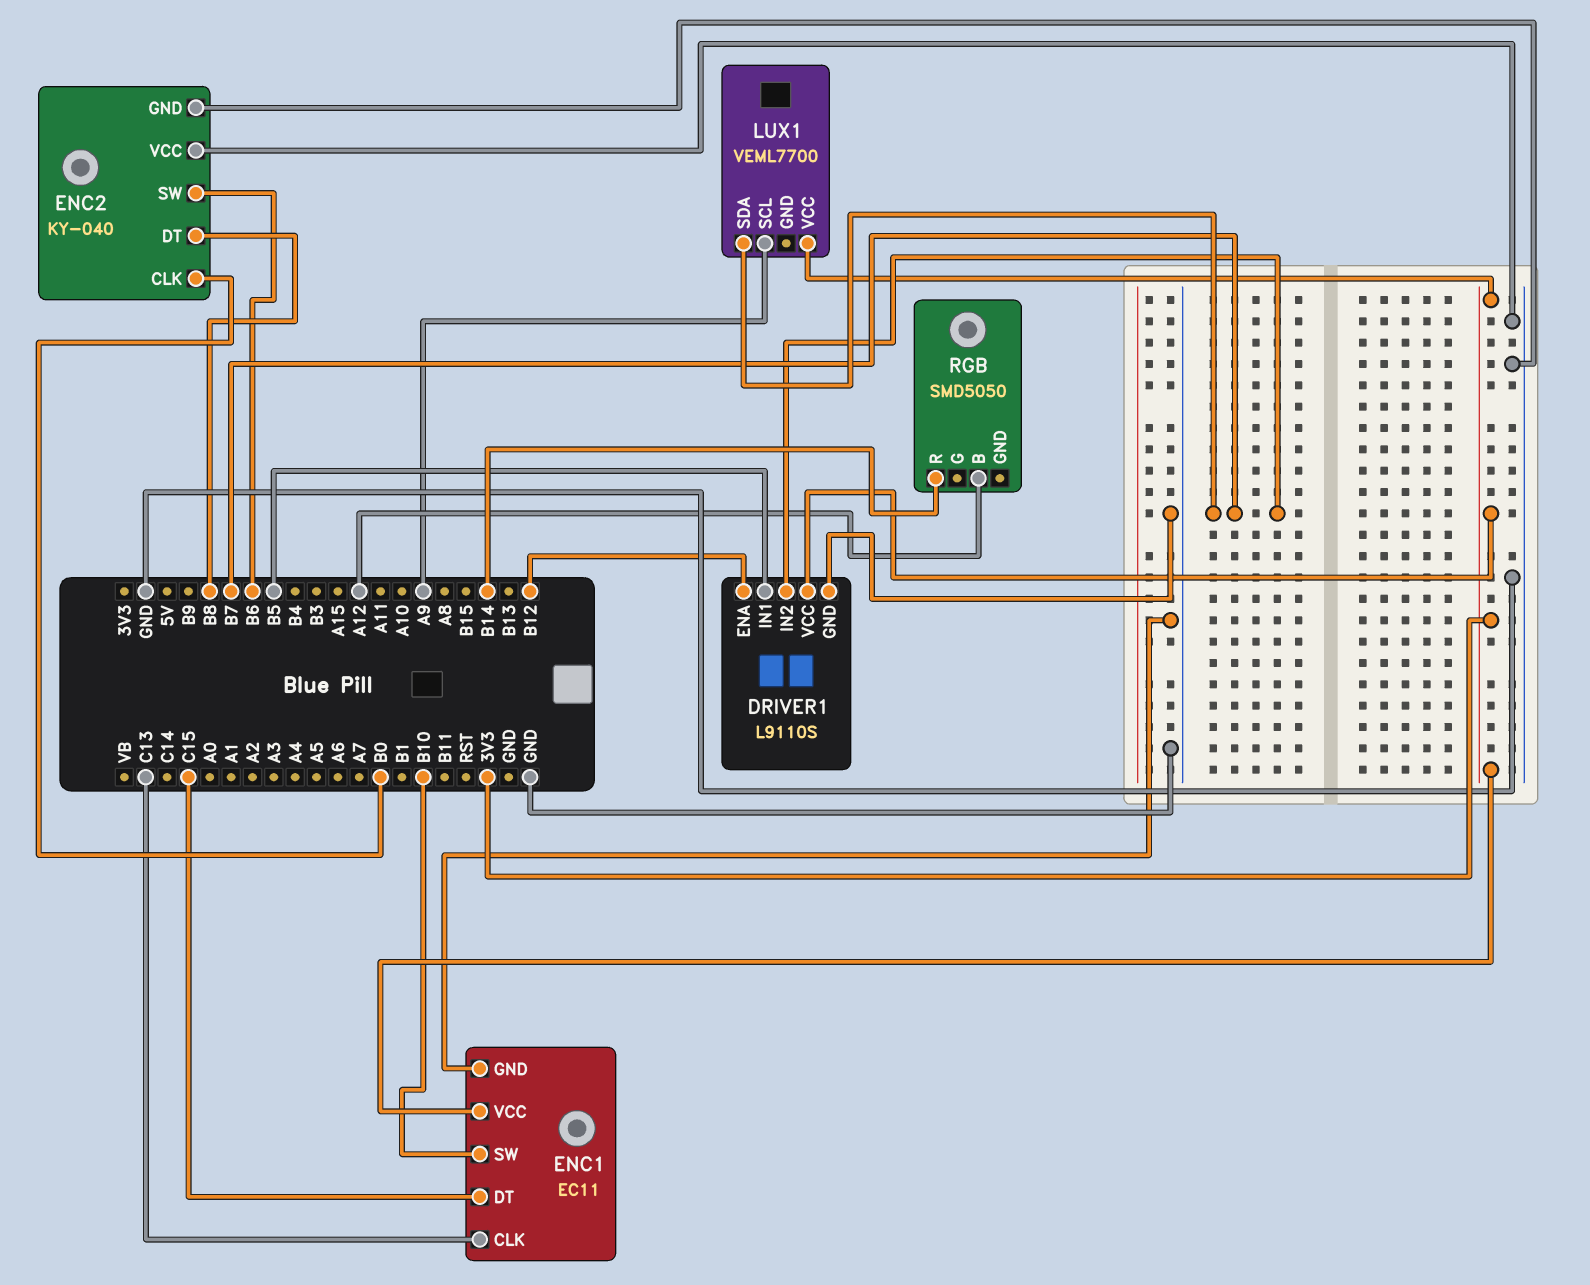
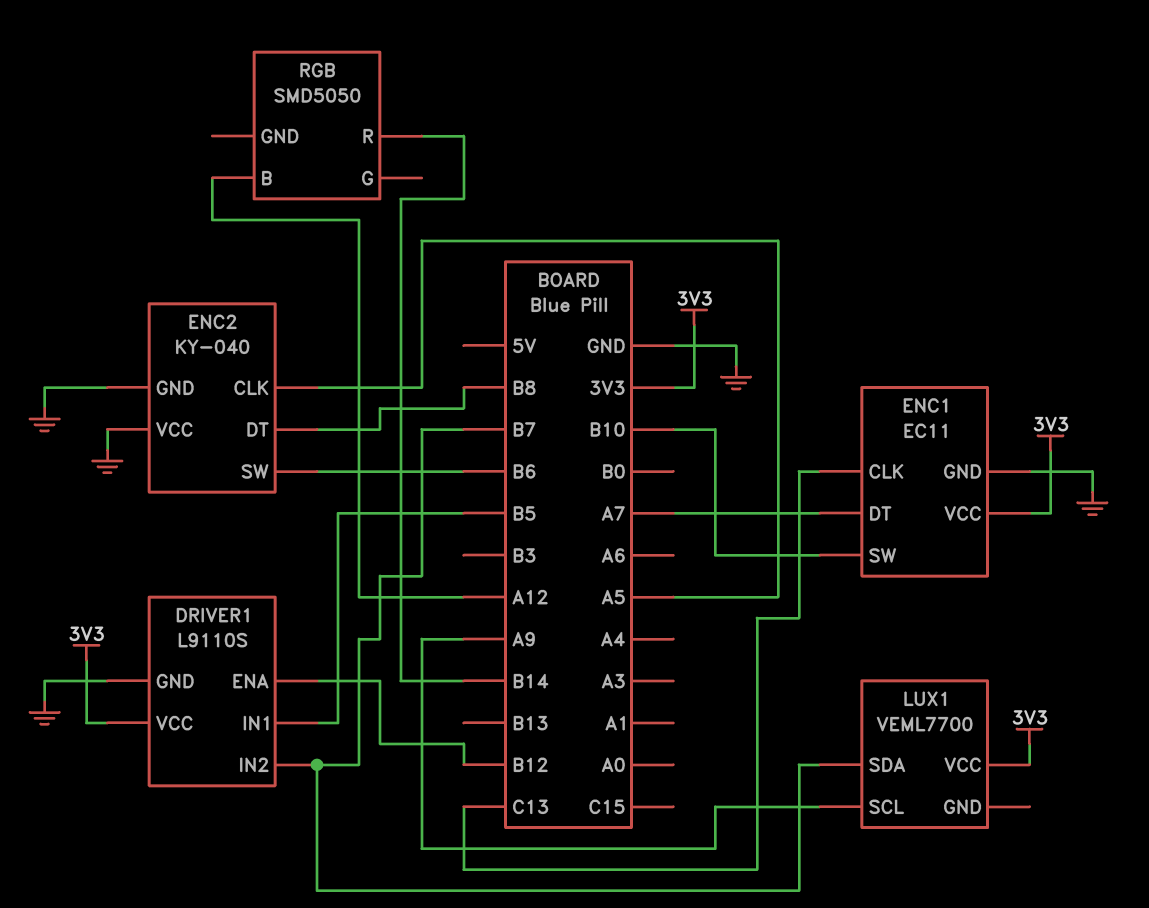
ENC1 pin DT: C15 -> A7
ENC2 pin CLK: B0 -> A5

